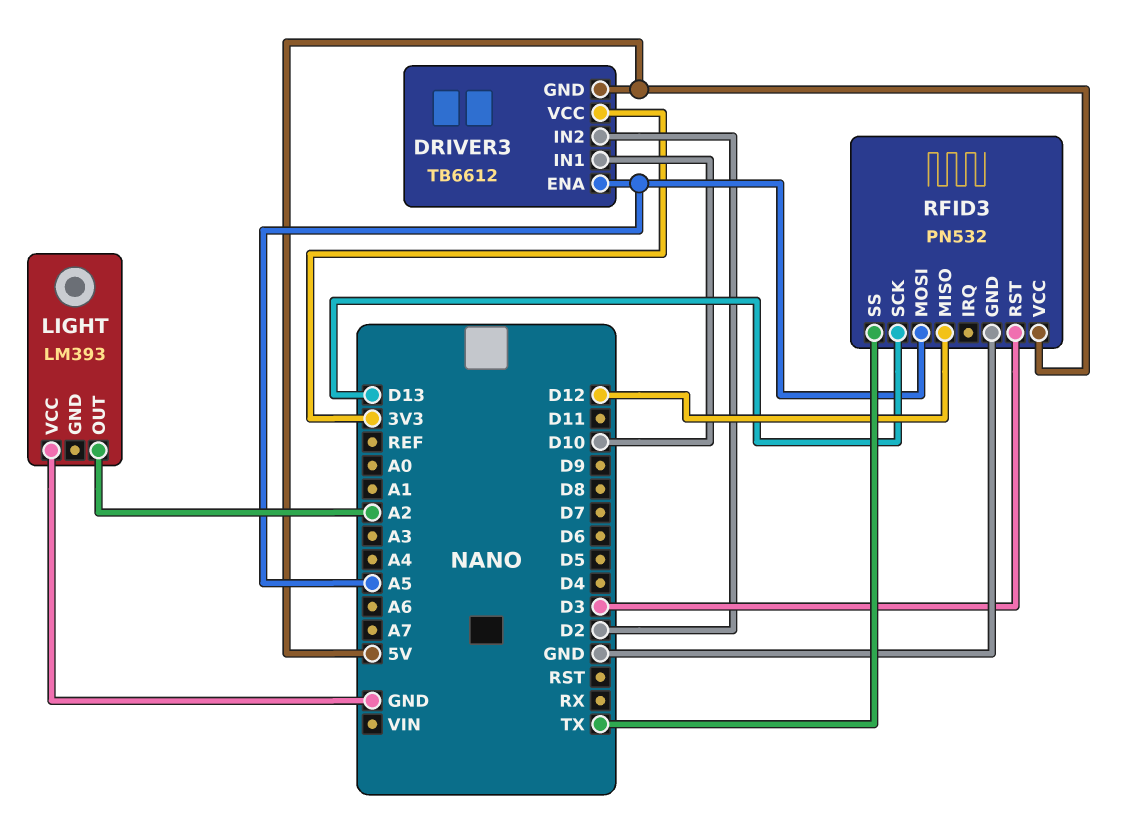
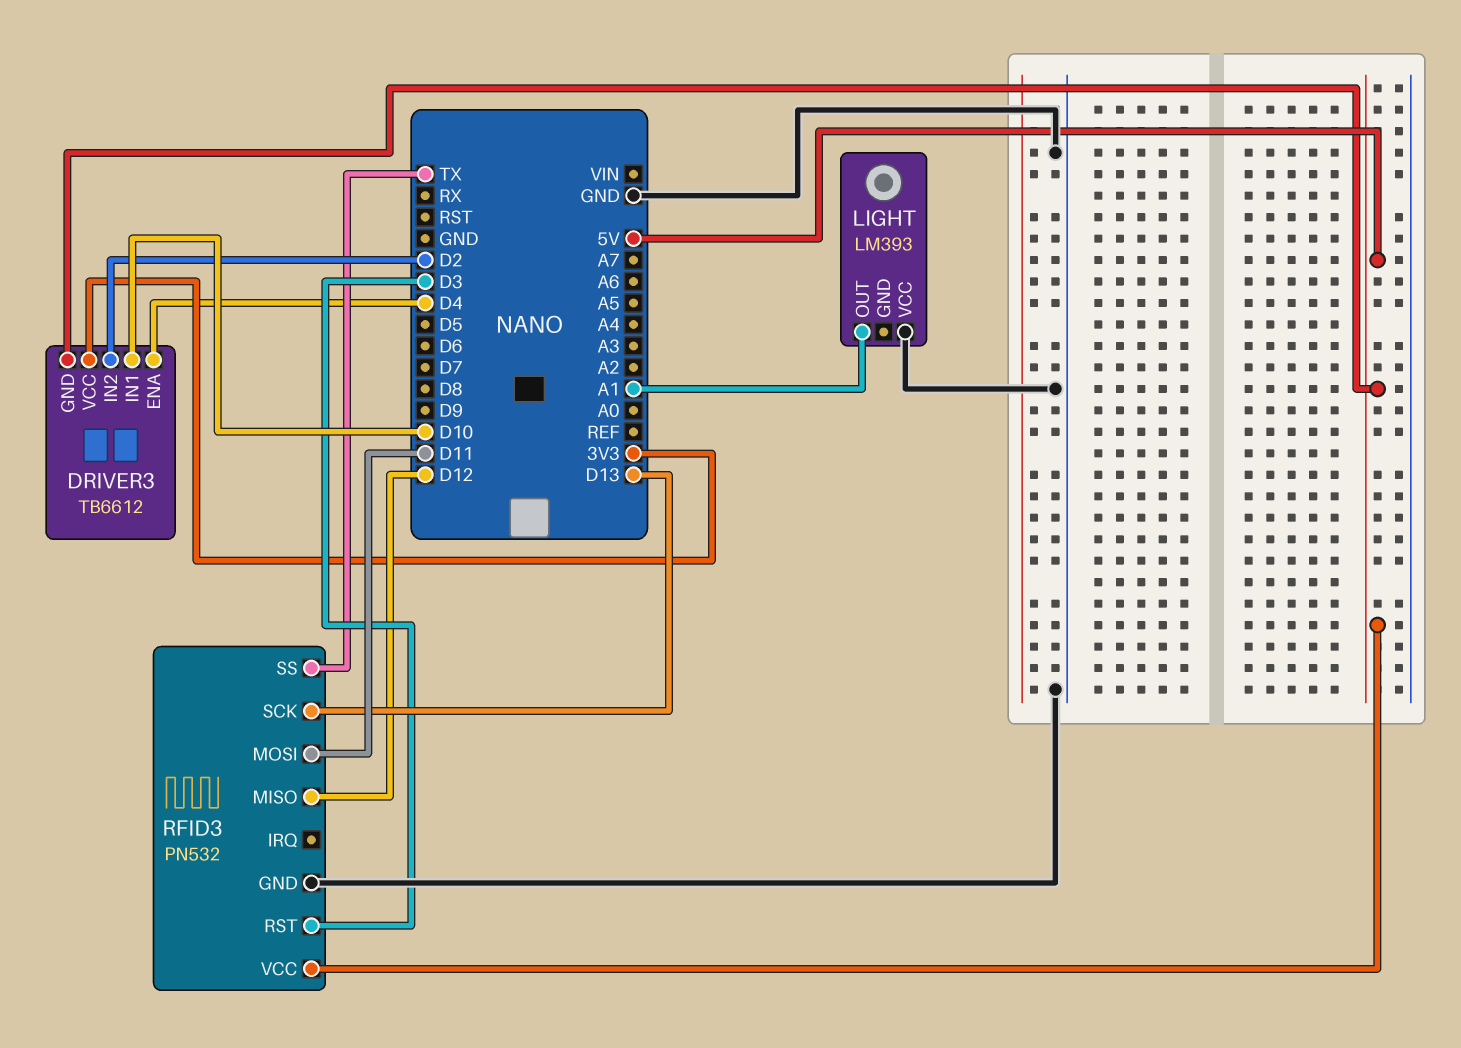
DRIVER3 pin ENA: A5 -> D4
LIGHT pin OUT: A2 -> A1
RFID3 pin MOSI: A5 -> D11

